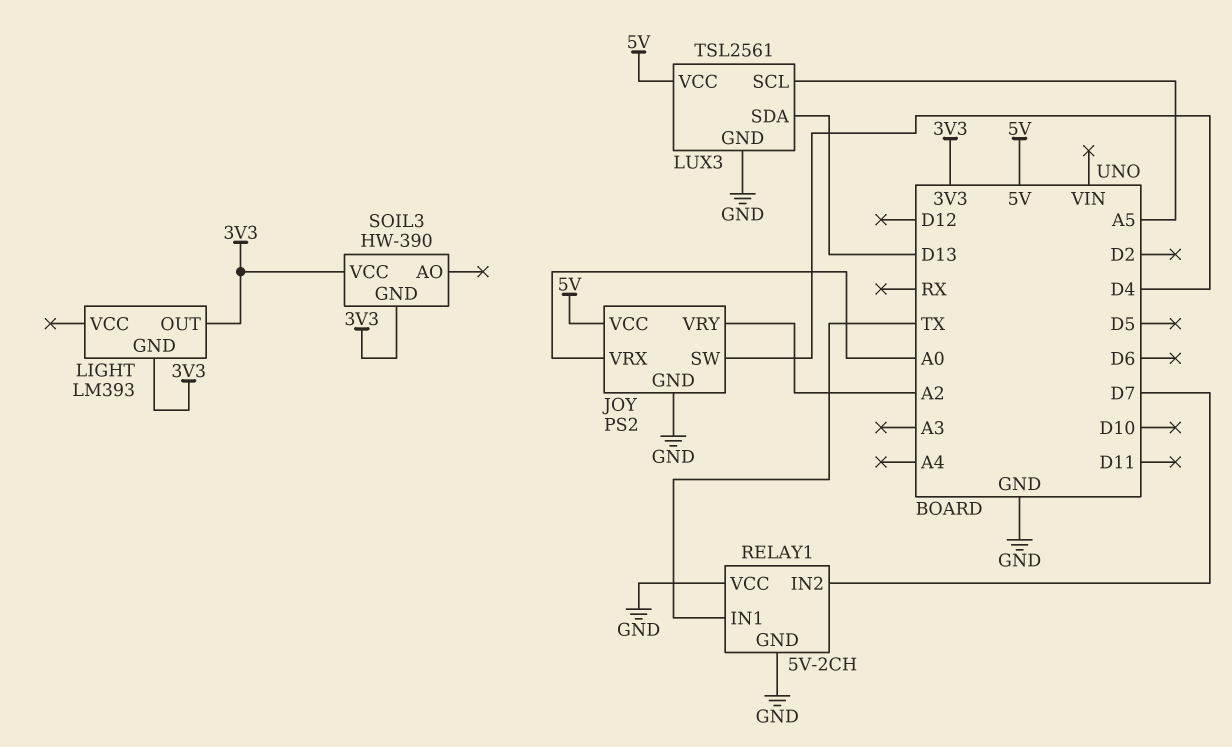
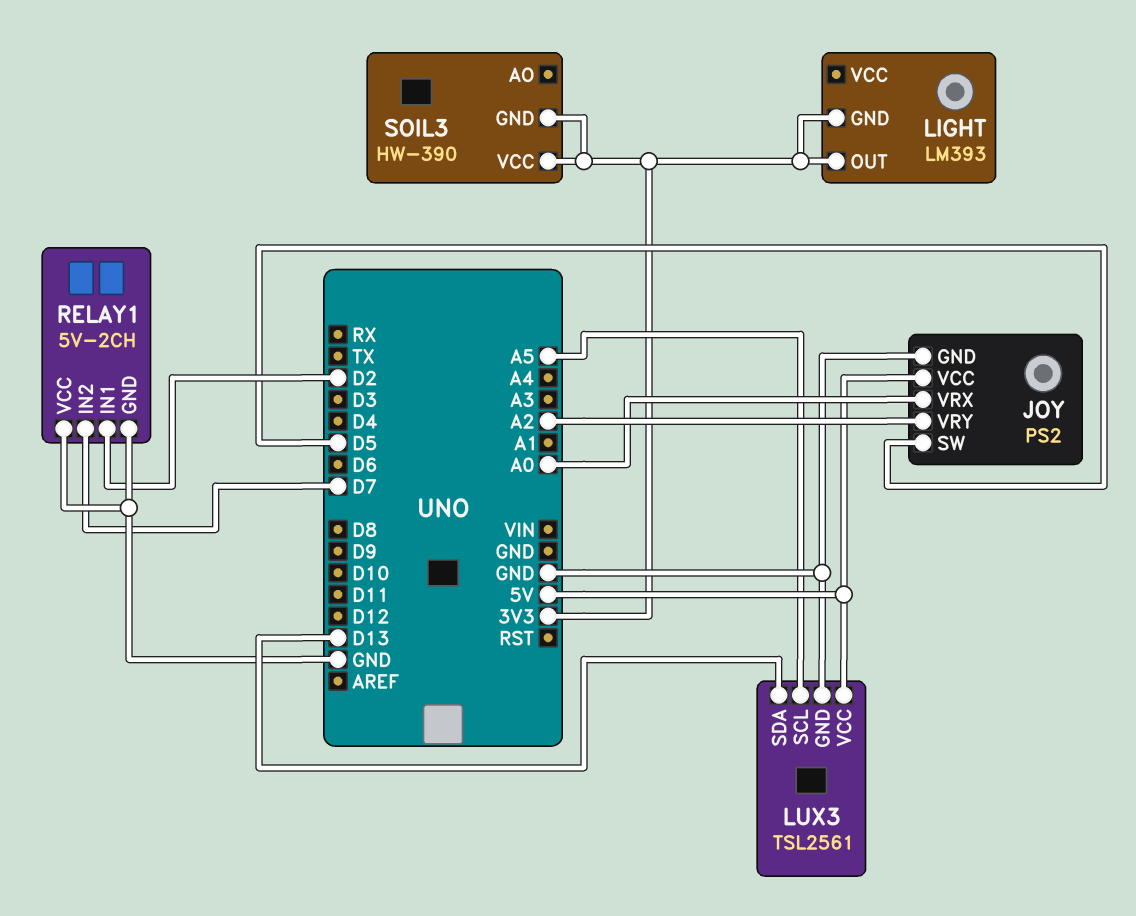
JOY pin SW: D4 -> D5
RELAY1 pin IN1: TX -> D2

